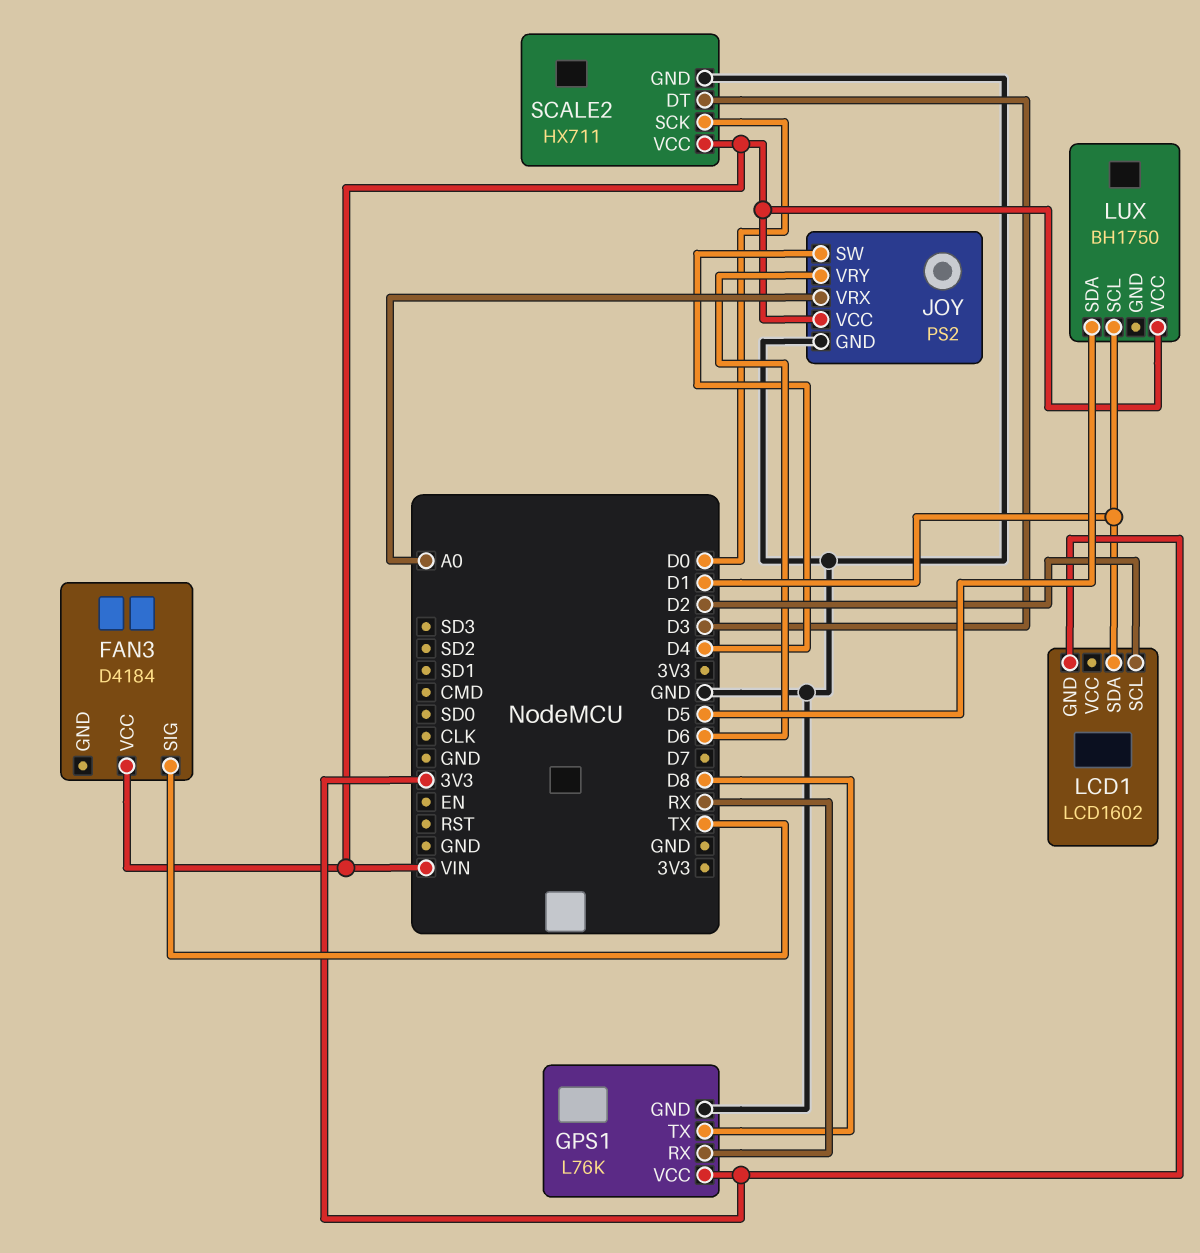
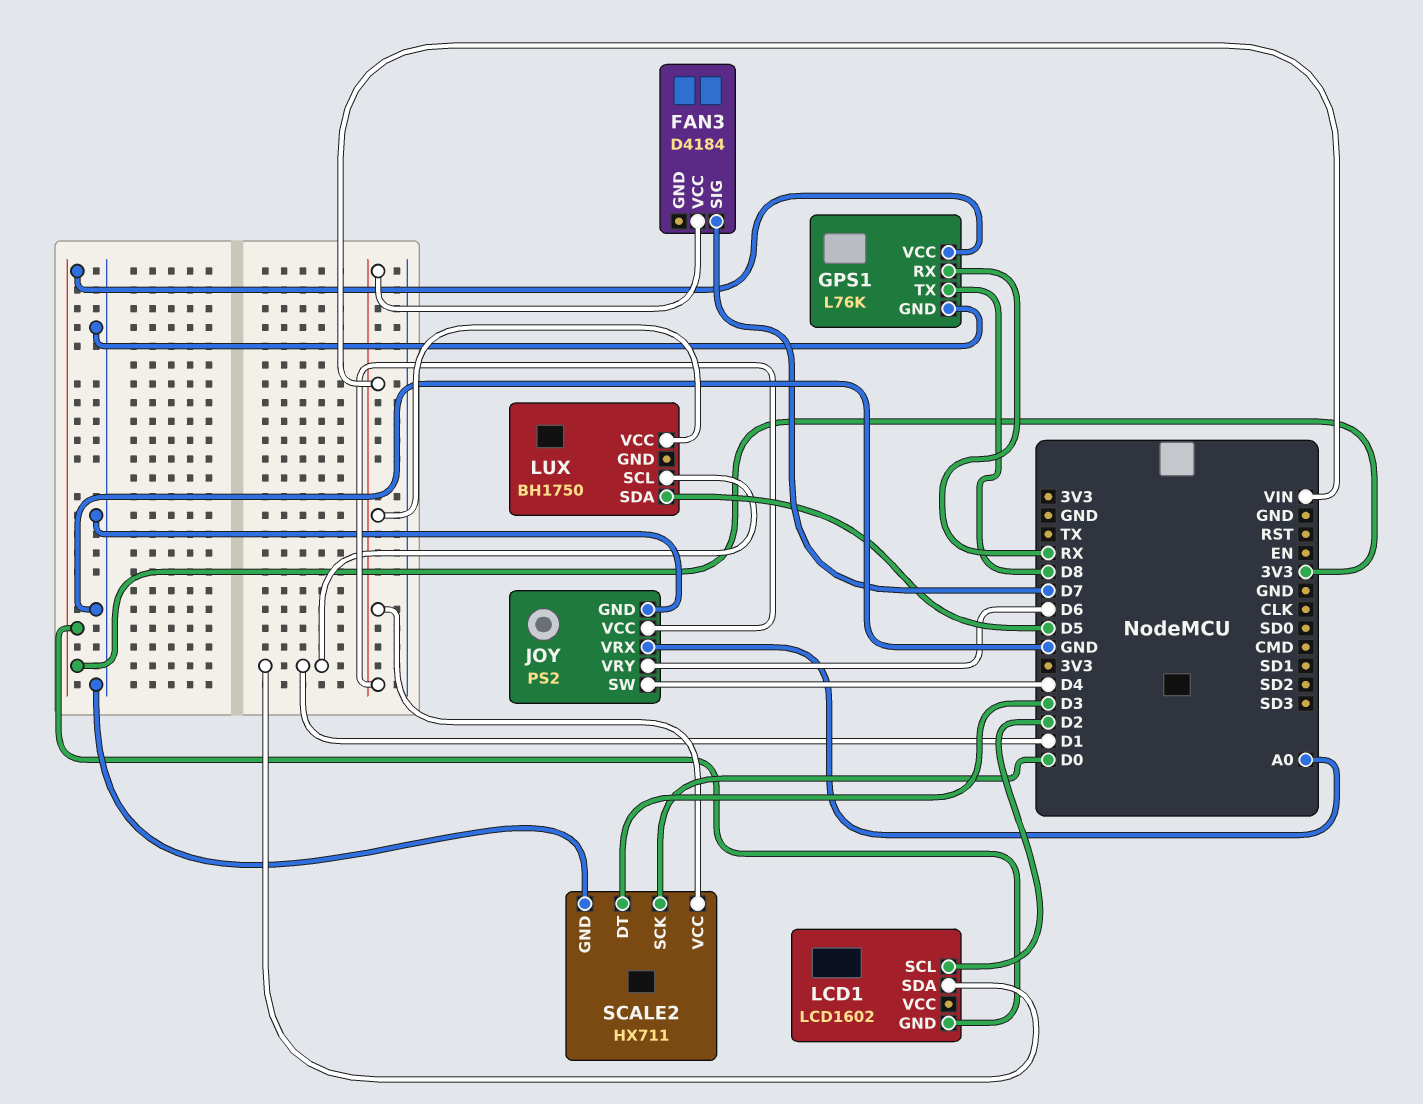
FAN3 pin SIG: TX -> D7

